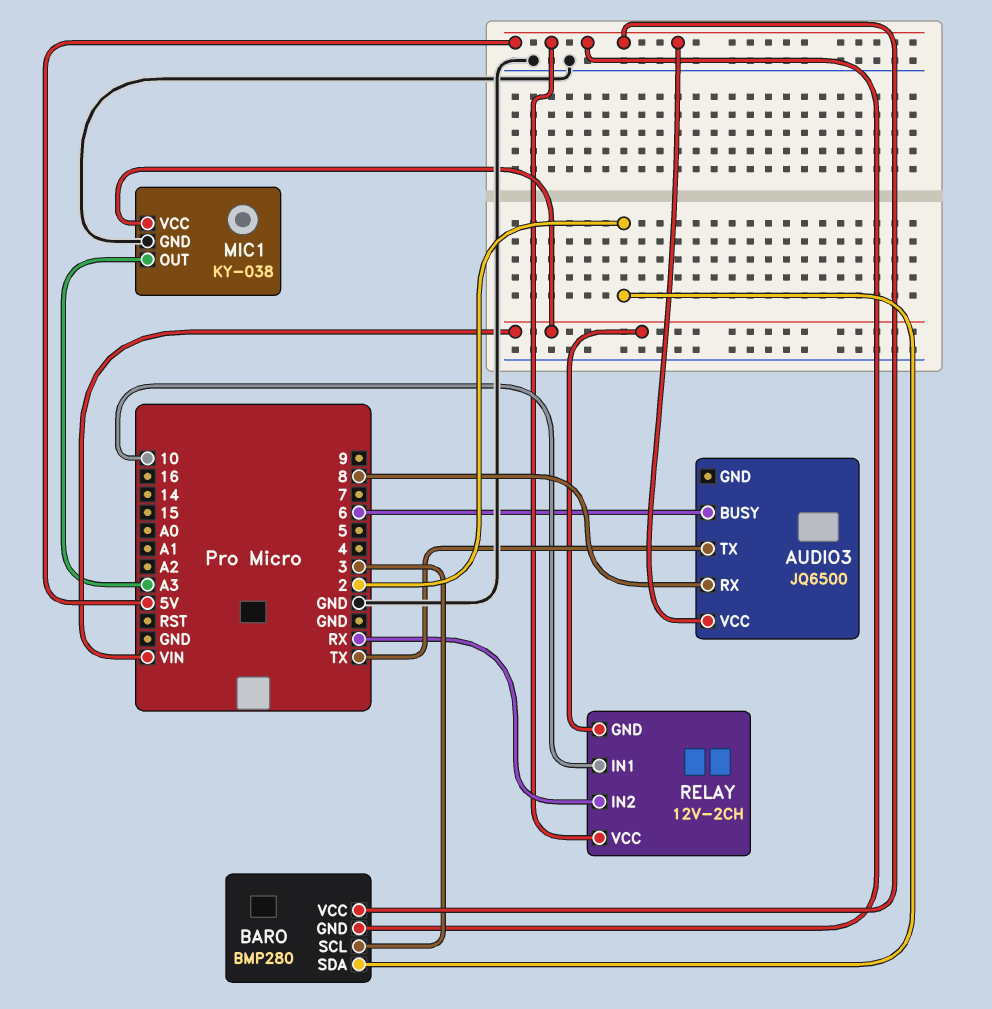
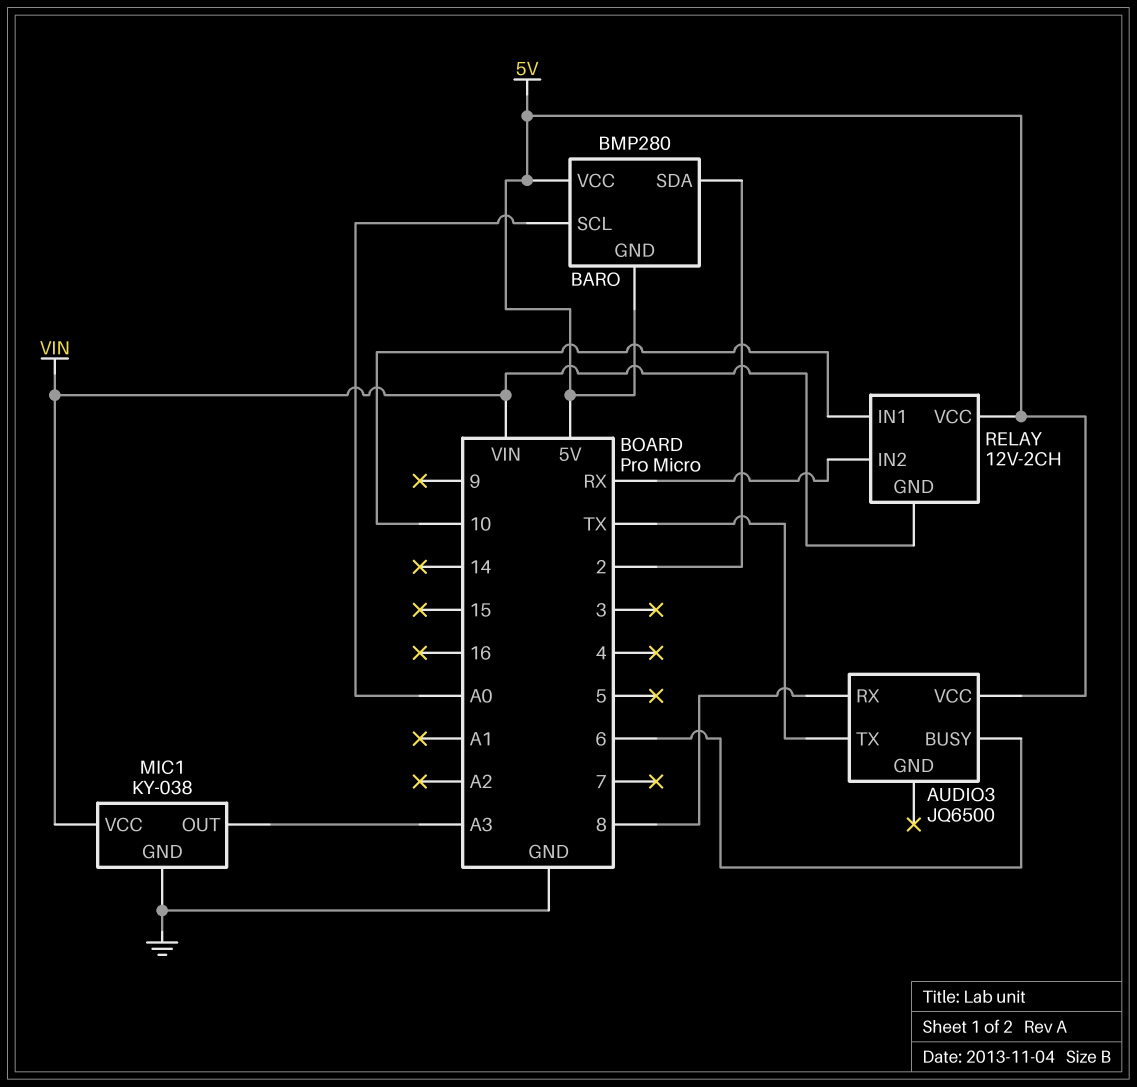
BARO pin SCL: 3 -> A0

